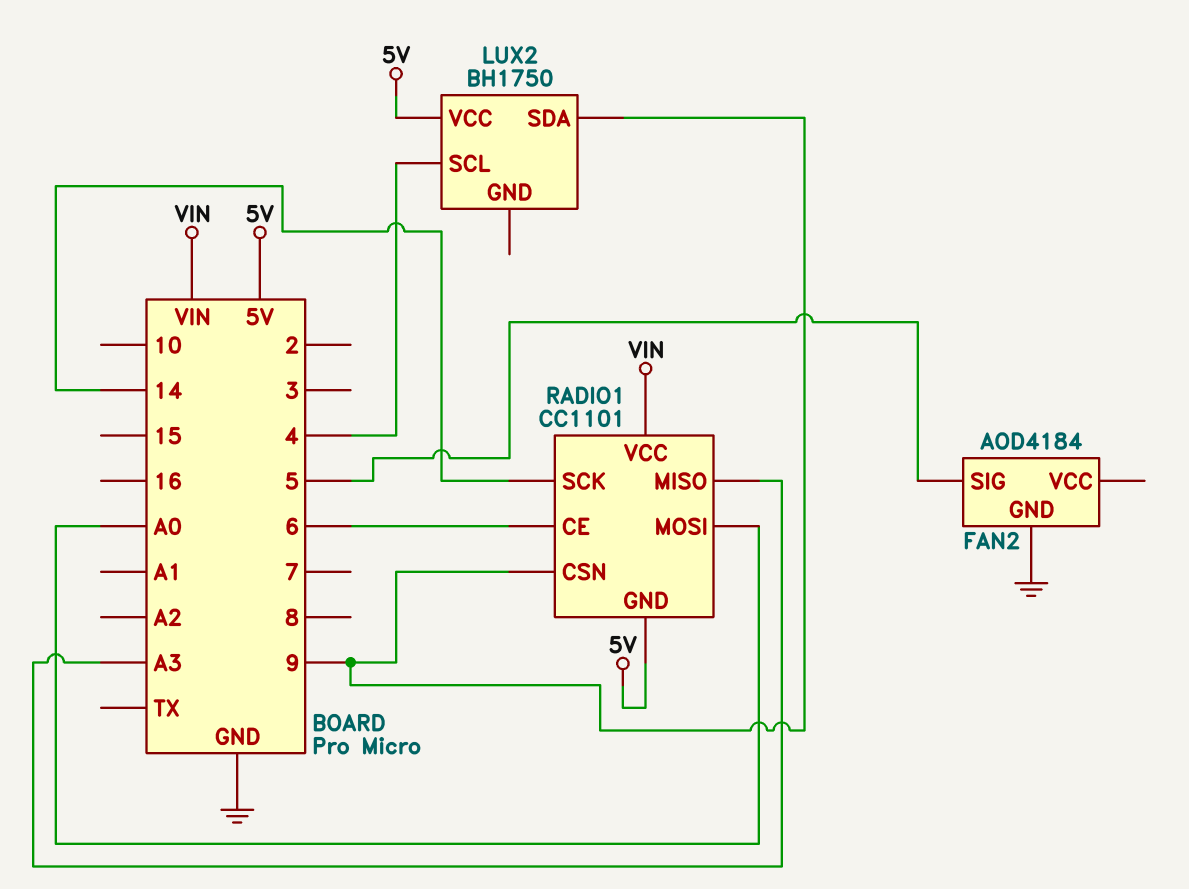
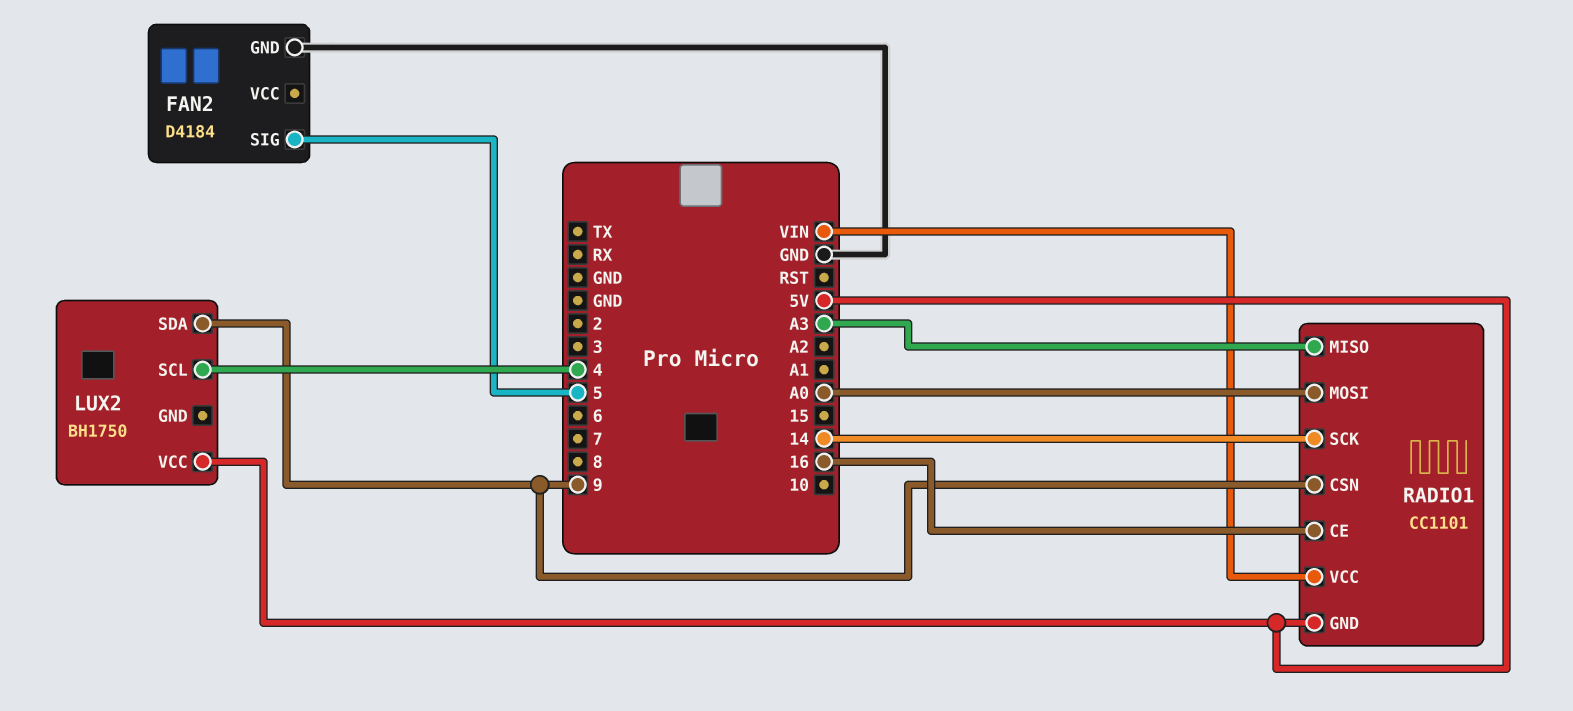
FAN2: AOD4184 -> D4184
RADIO1 pin CE: 6 -> 16

